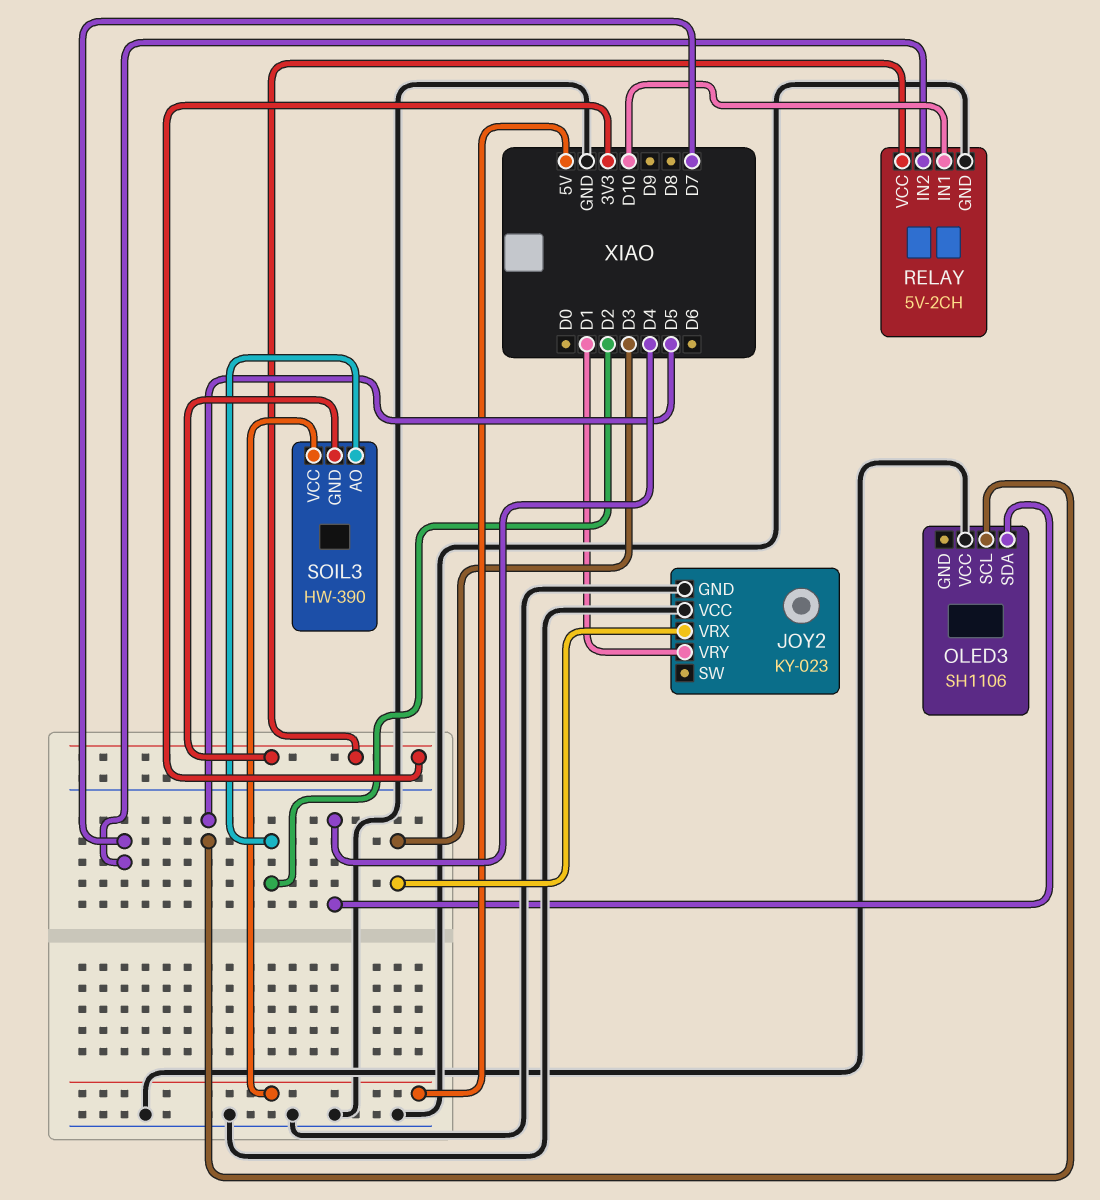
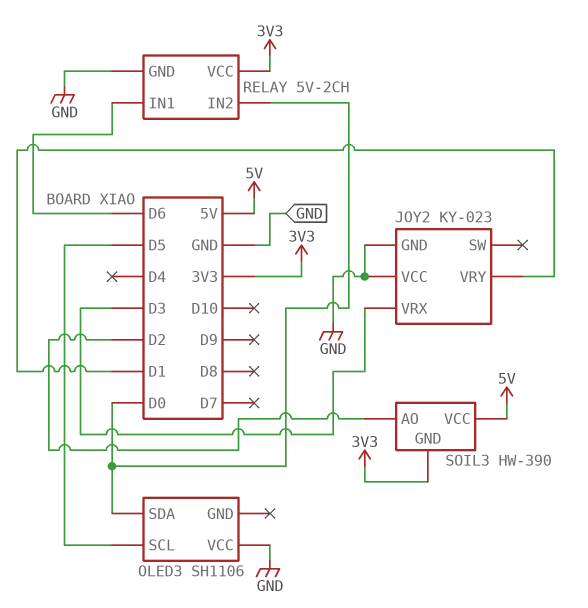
OLED3 pin SDA: D4 -> D0
RELAY pin IN1: D10 -> D6
RELAY pin IN2: D7 -> D0

